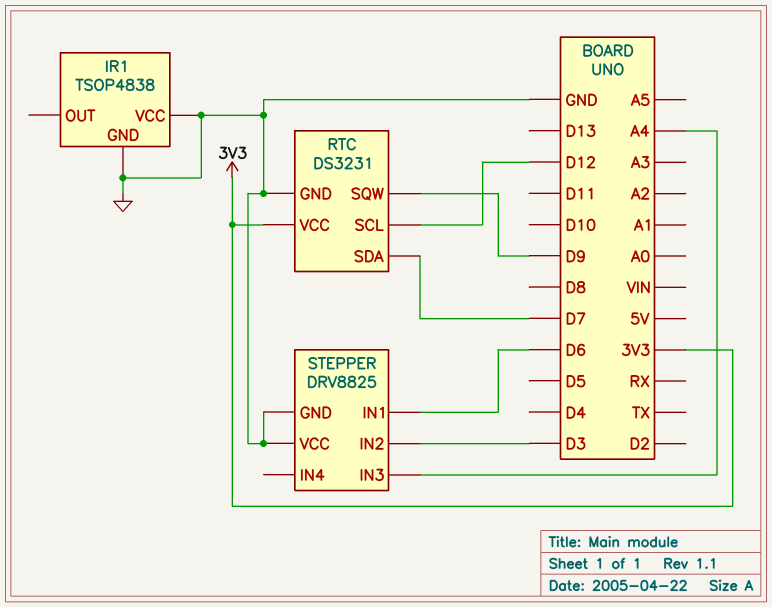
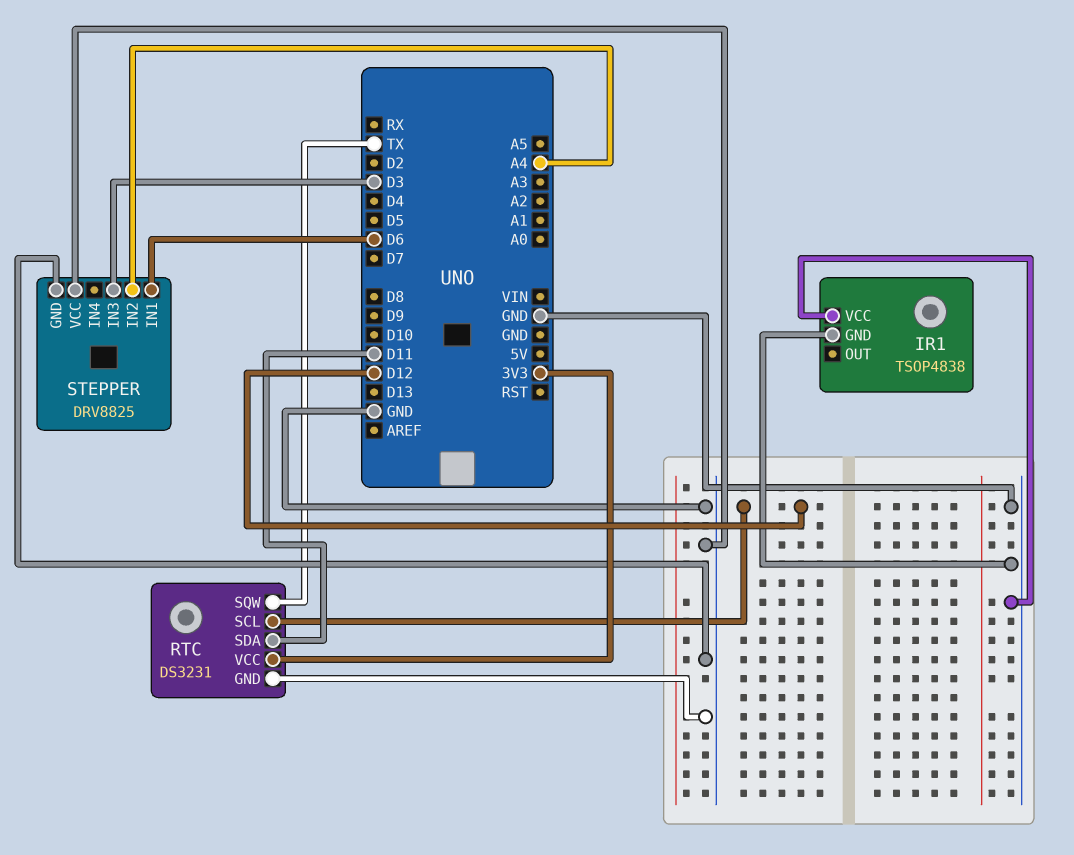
RTC pin SDA: D7 -> D11
RTC pin SQW: D9 -> TX
STEPPER pin IN2: D3 -> A4
STEPPER pin IN3: A4 -> D3

